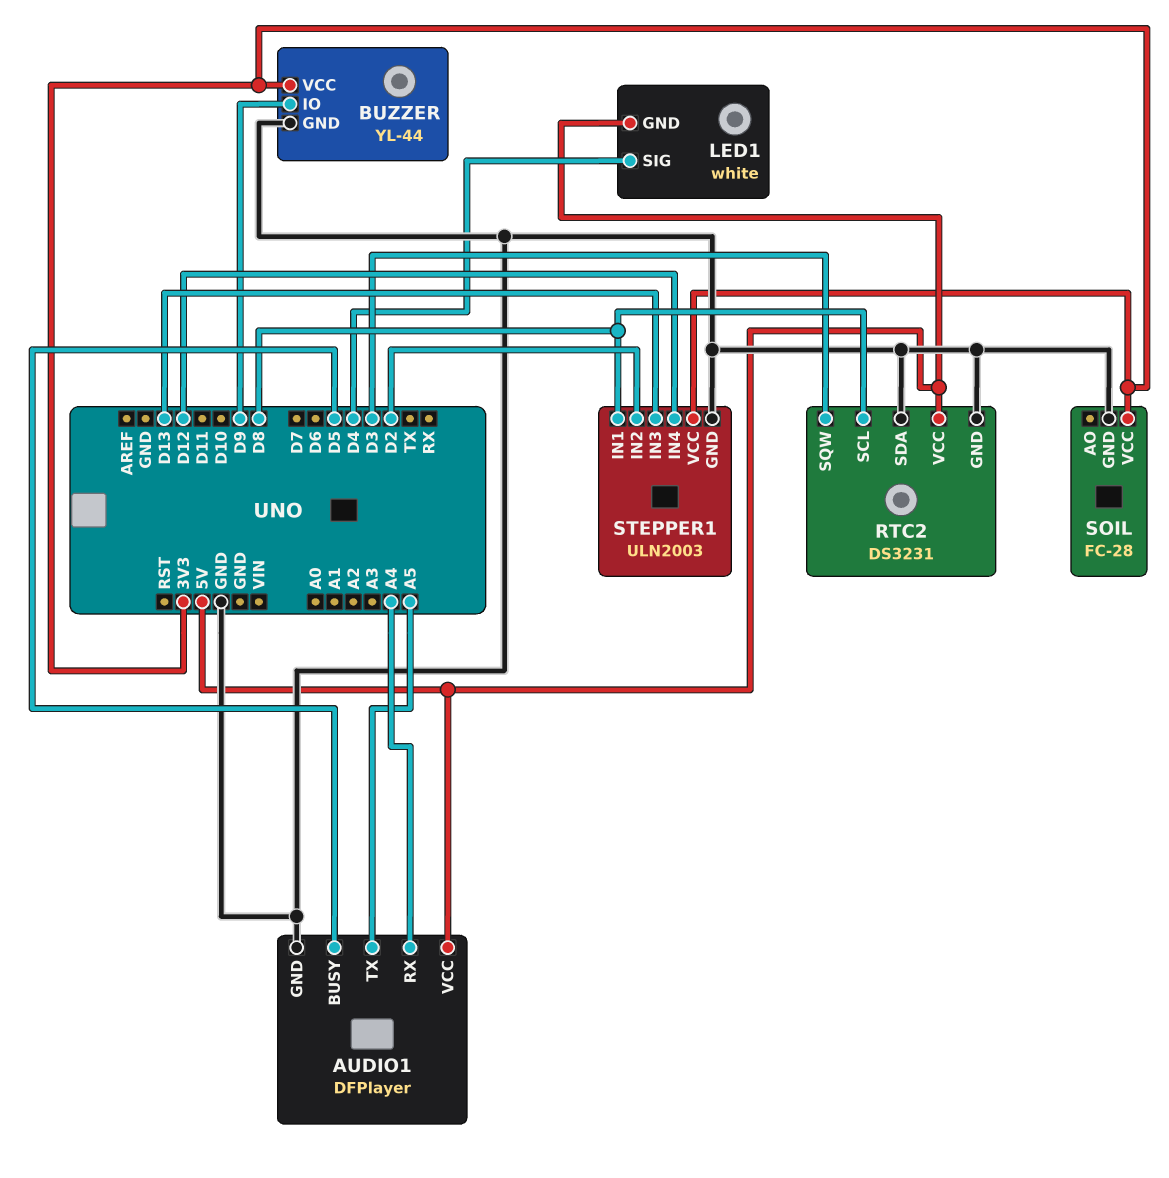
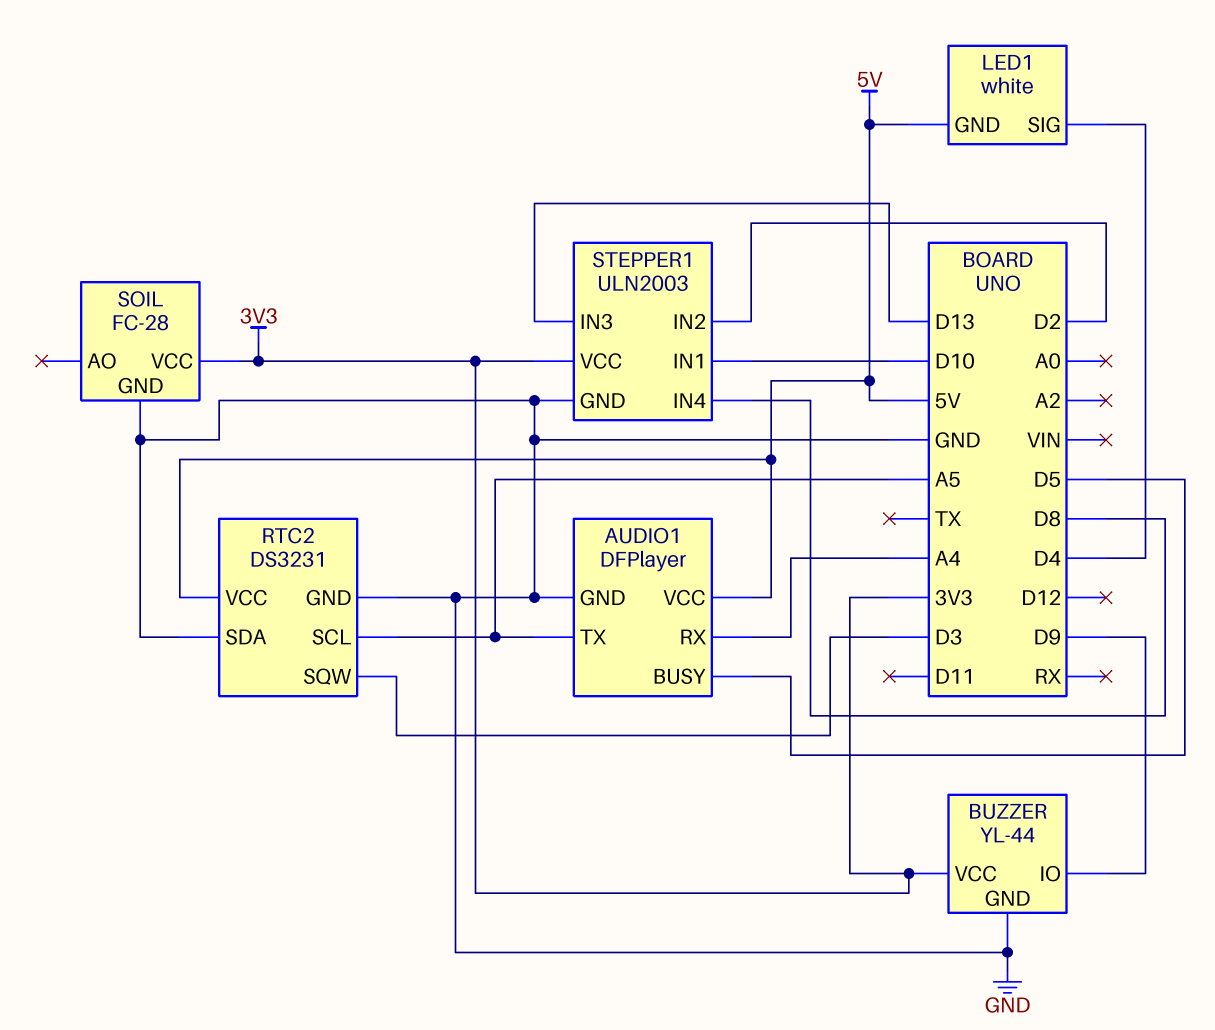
RTC2 pin SCL: D8 -> A5
STEPPER1 pin IN1: D8 -> D10
STEPPER1 pin IN4: D12 -> D8

